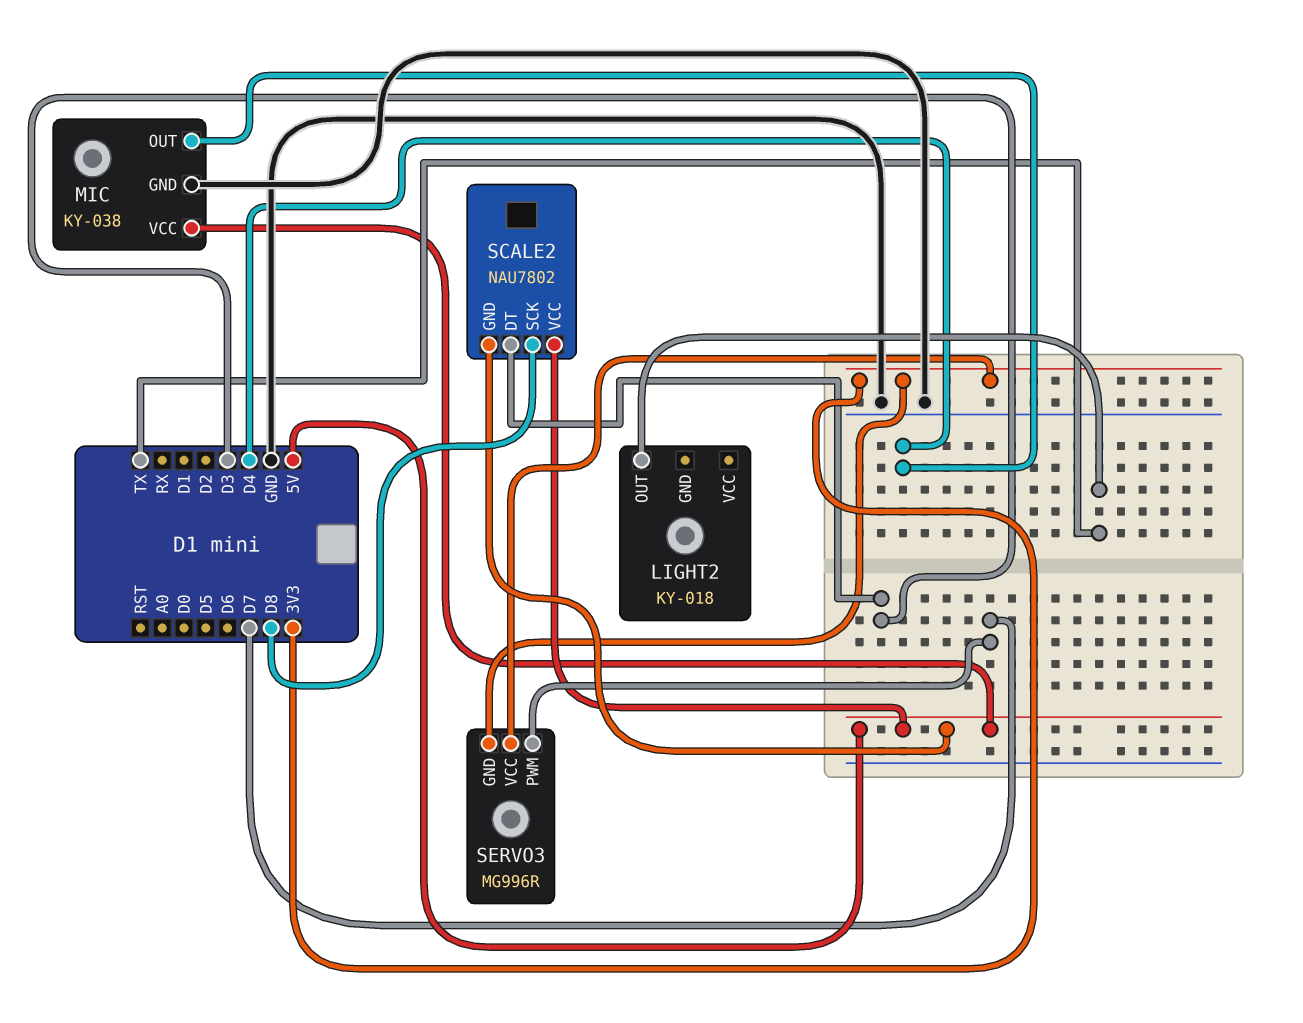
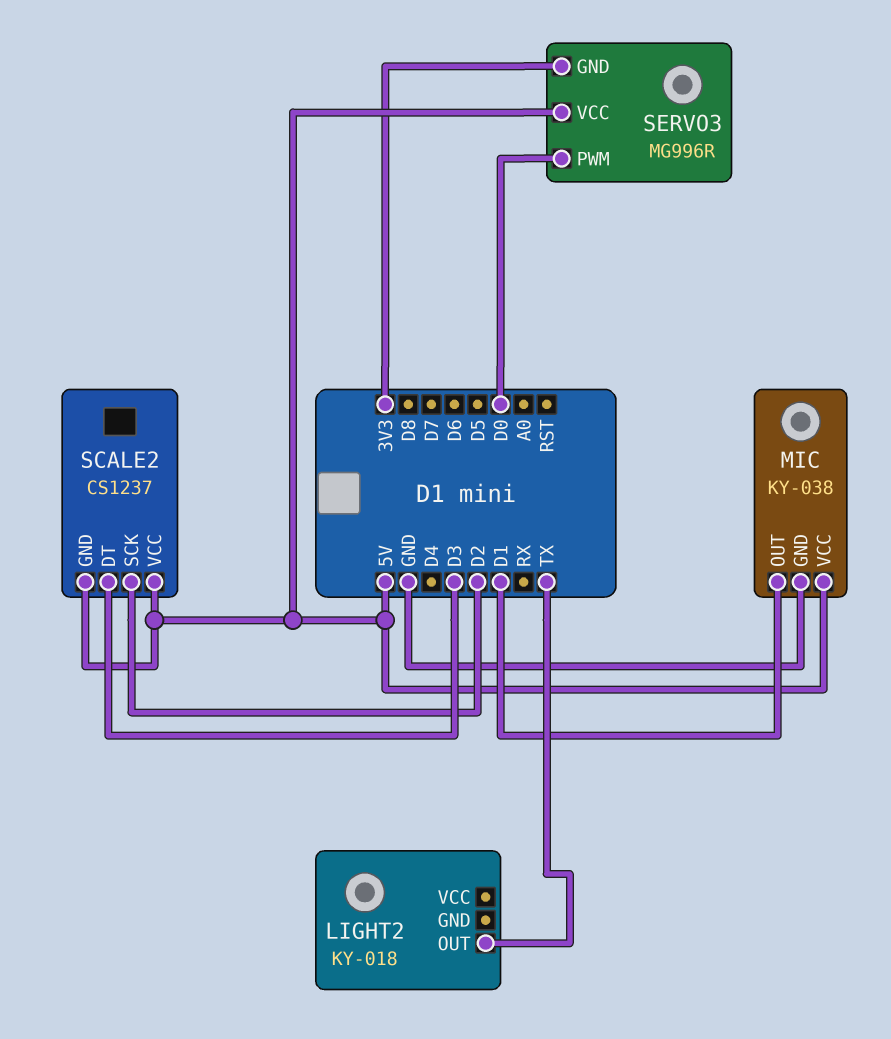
MIC pin OUT: D4 -> D1
SCALE2: NAU7802 -> CS1237
SCALE2 pin SCK: D8 -> D2
SERVO3 pin PWM: D7 -> D0
SERVO3 pin VCC: 3V3 -> 5V

